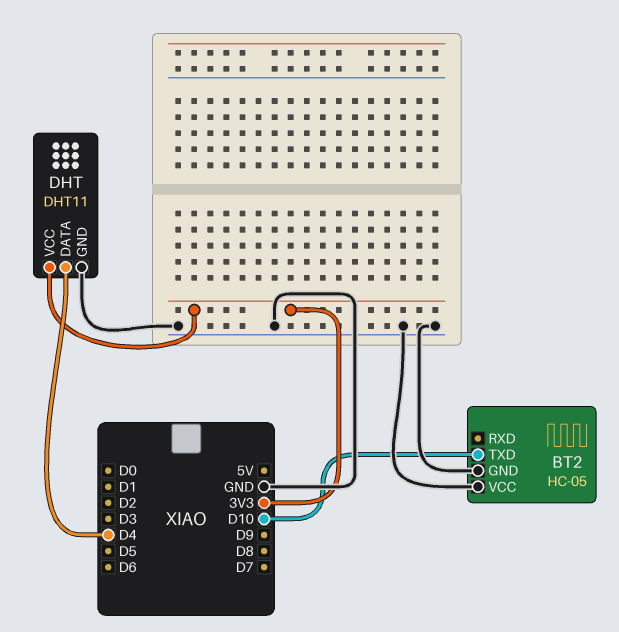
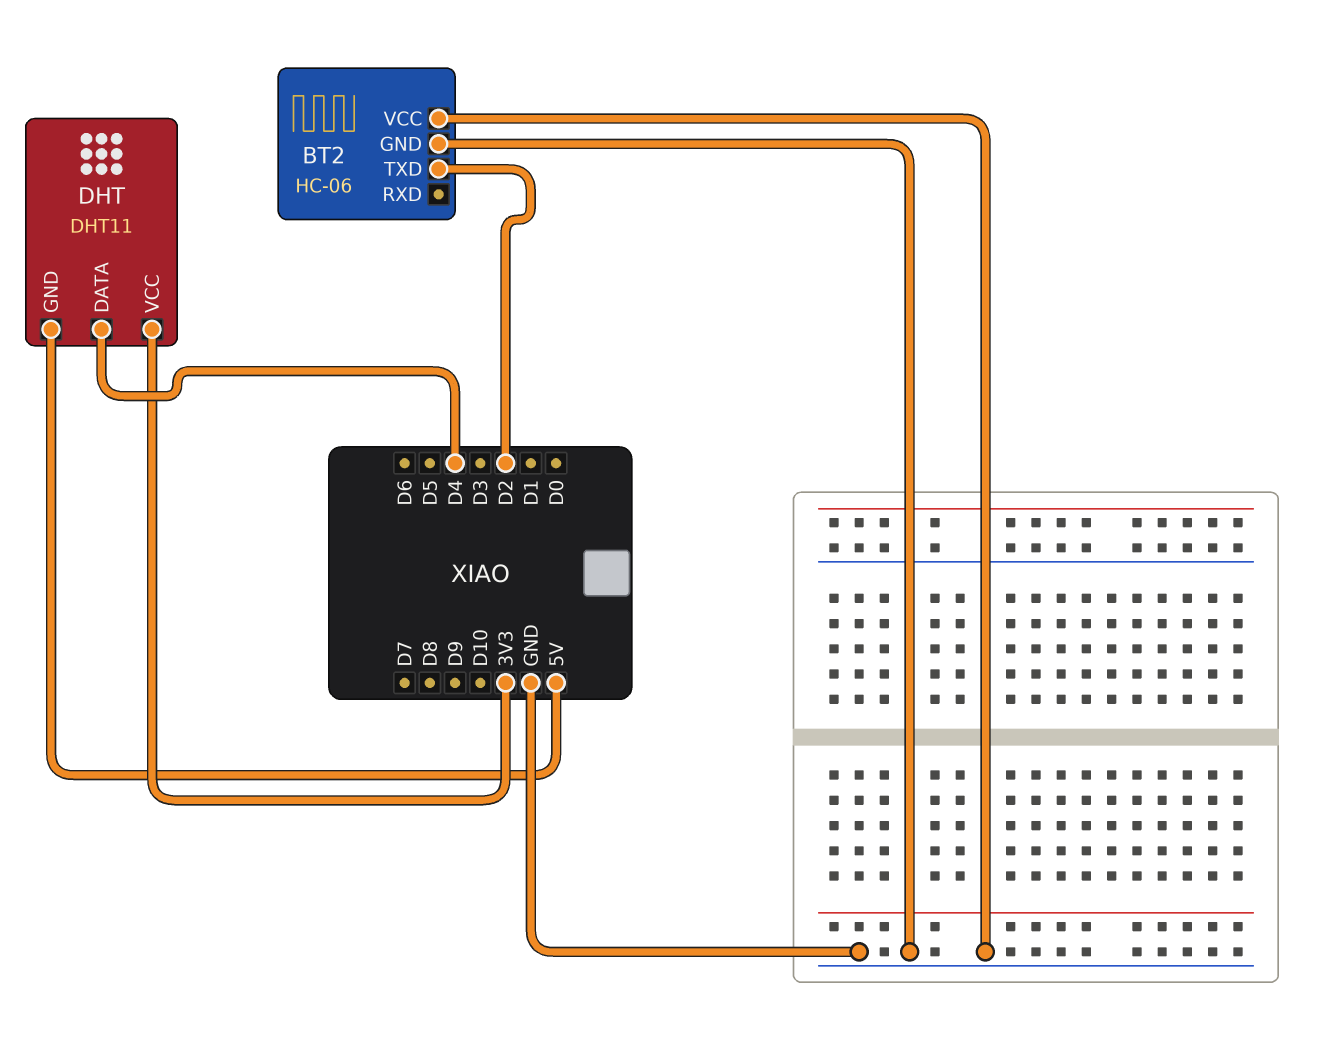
BT2: HC-05 -> HC-06
BT2 pin TXD: D10 -> D2
DHT pin GND: GND -> 5V

